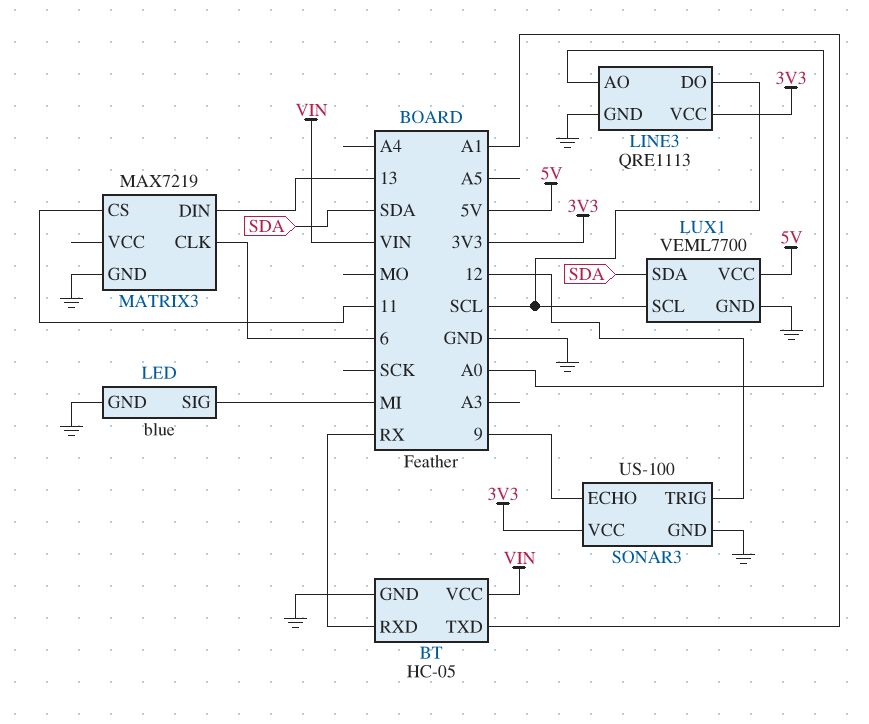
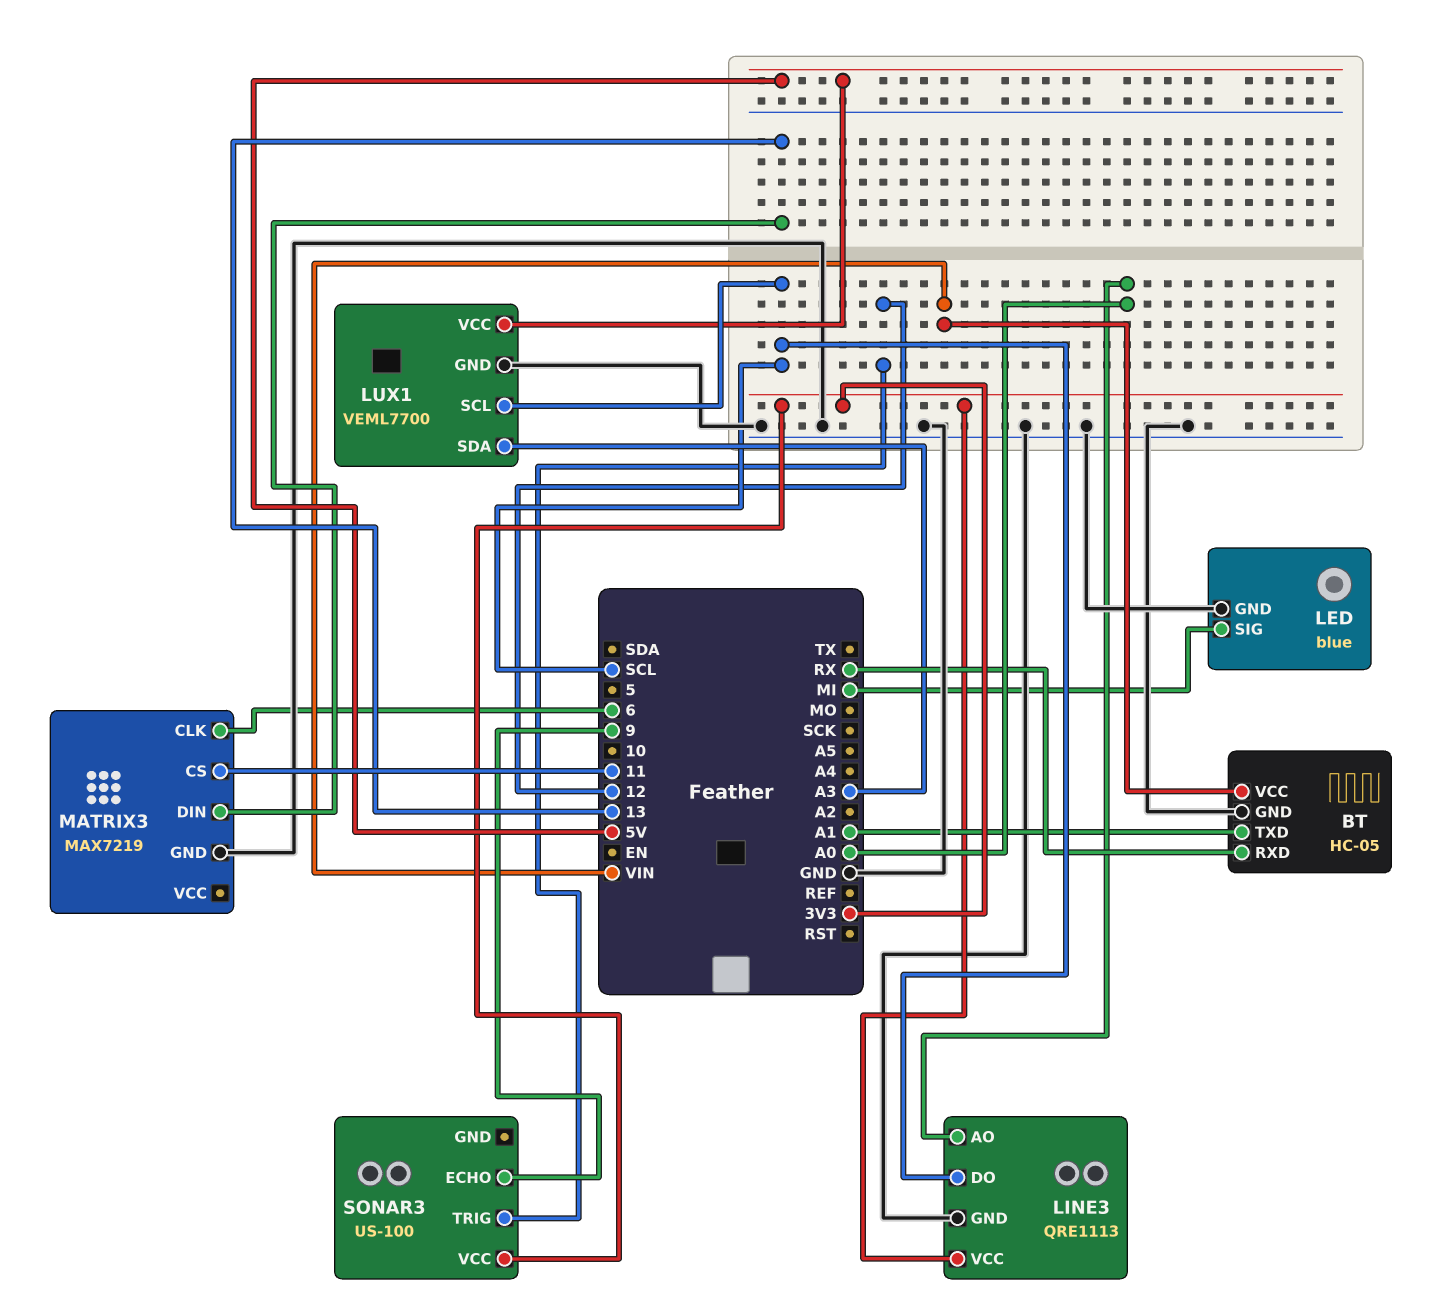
LUX1 pin SDA: SDA -> A3
SONAR3 pin GND: GND -> none

